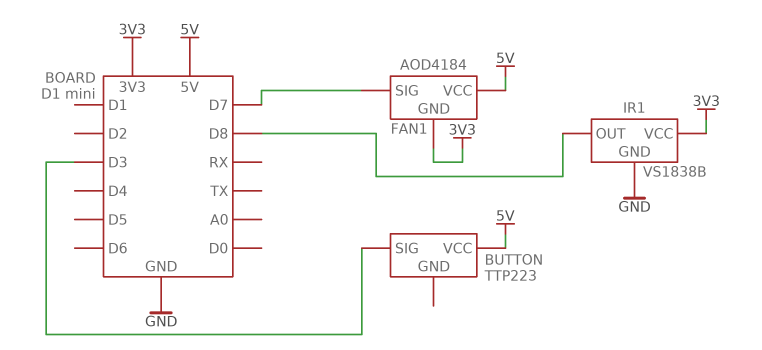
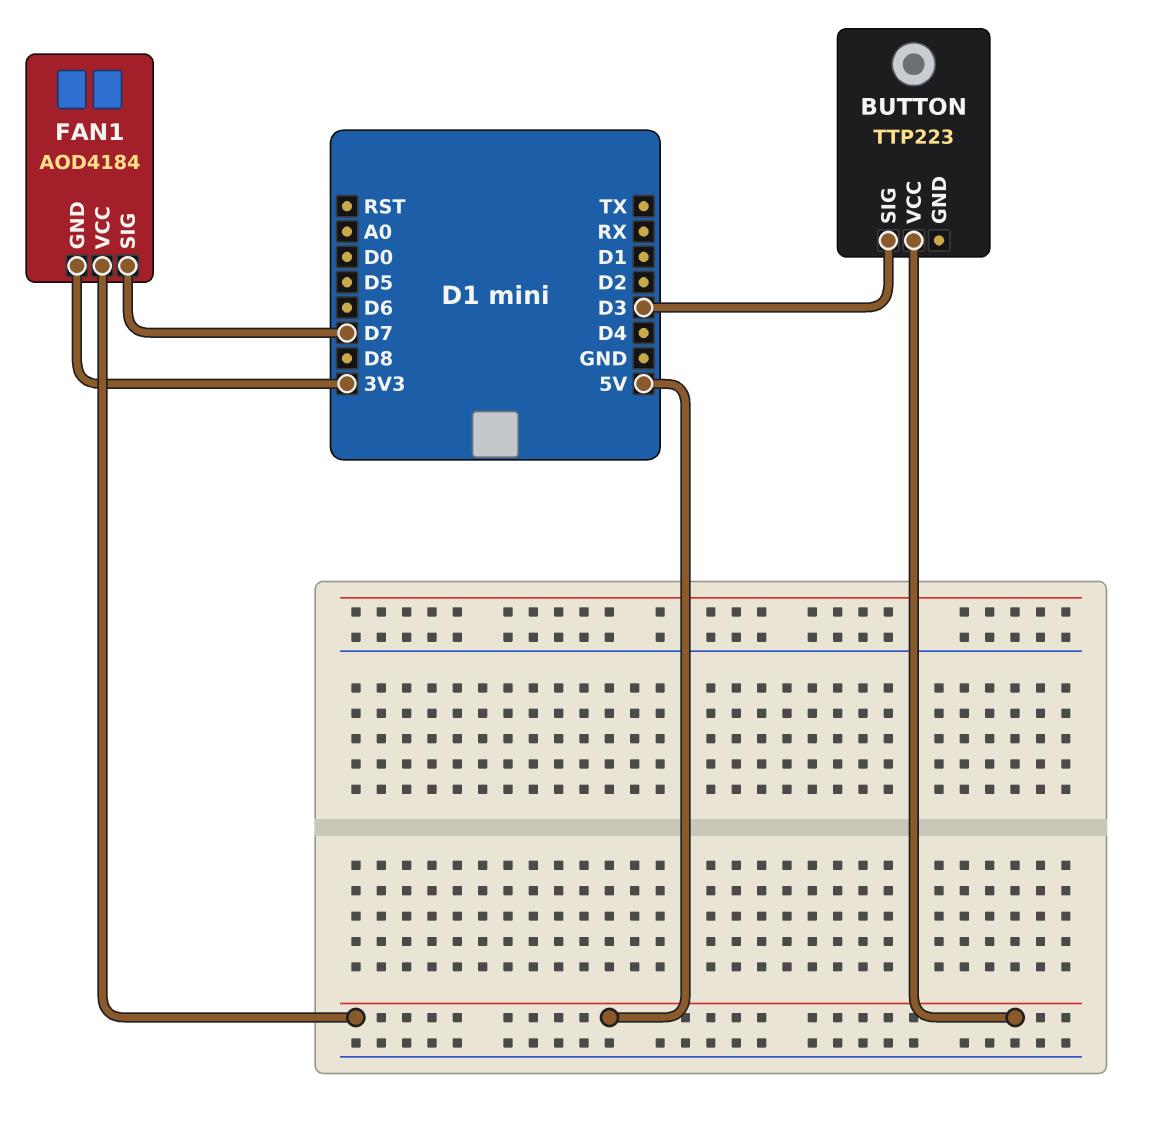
IR1: VS1838B -> none
IR1 pin GND: GND -> none
IR1 pin OUT: D8 -> none
IR1 pin VCC: 3V3 -> none

